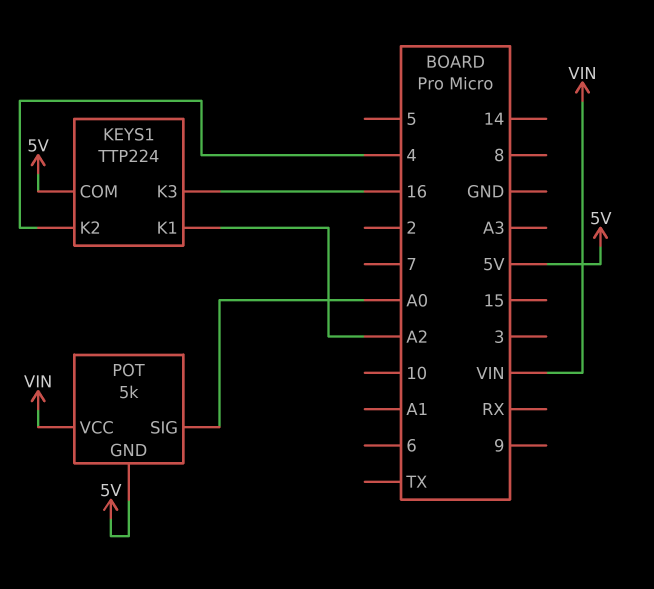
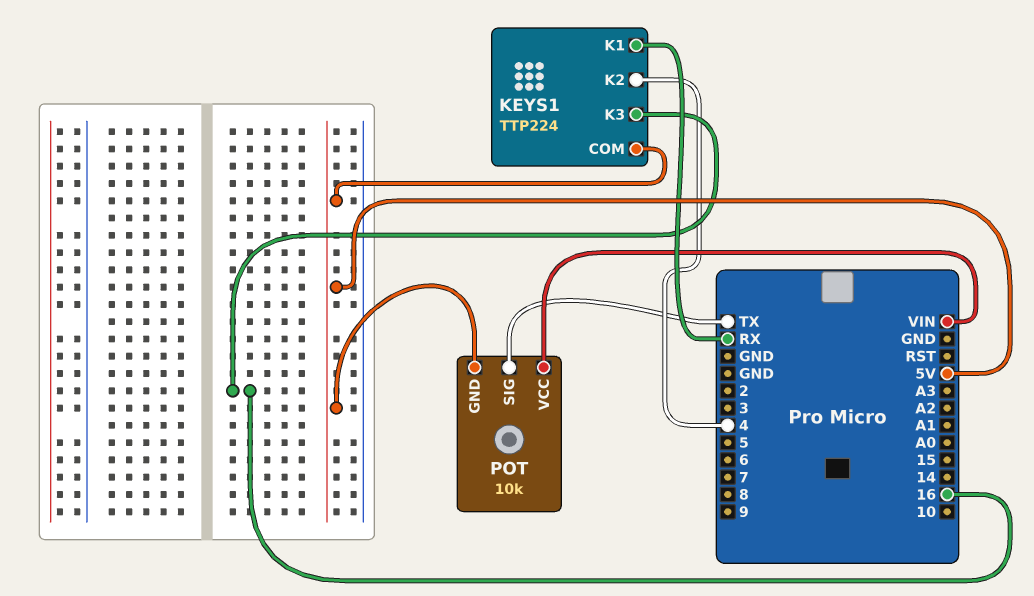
KEYS1 pin K1: A2 -> RX
POT: 5k -> 10k
POT pin SIG: A0 -> TX

